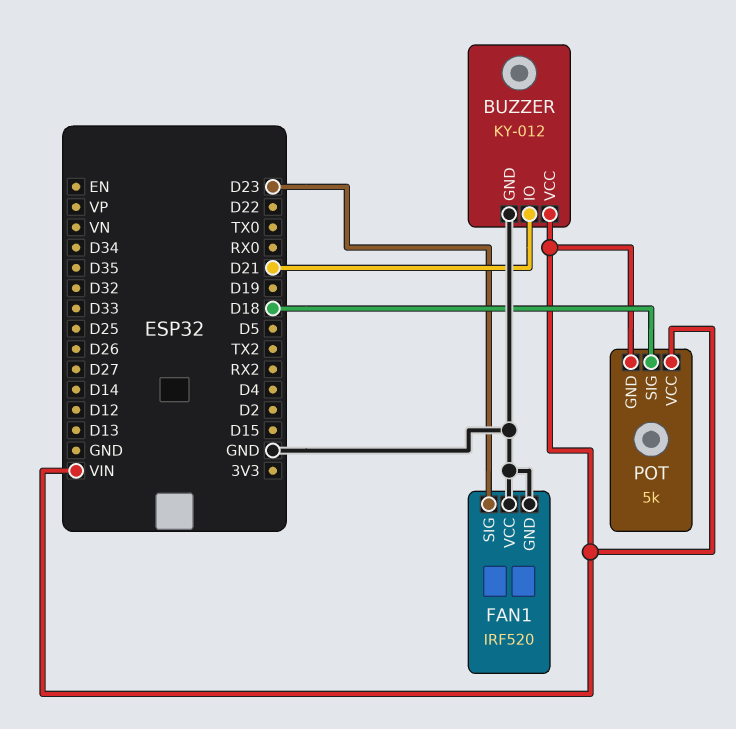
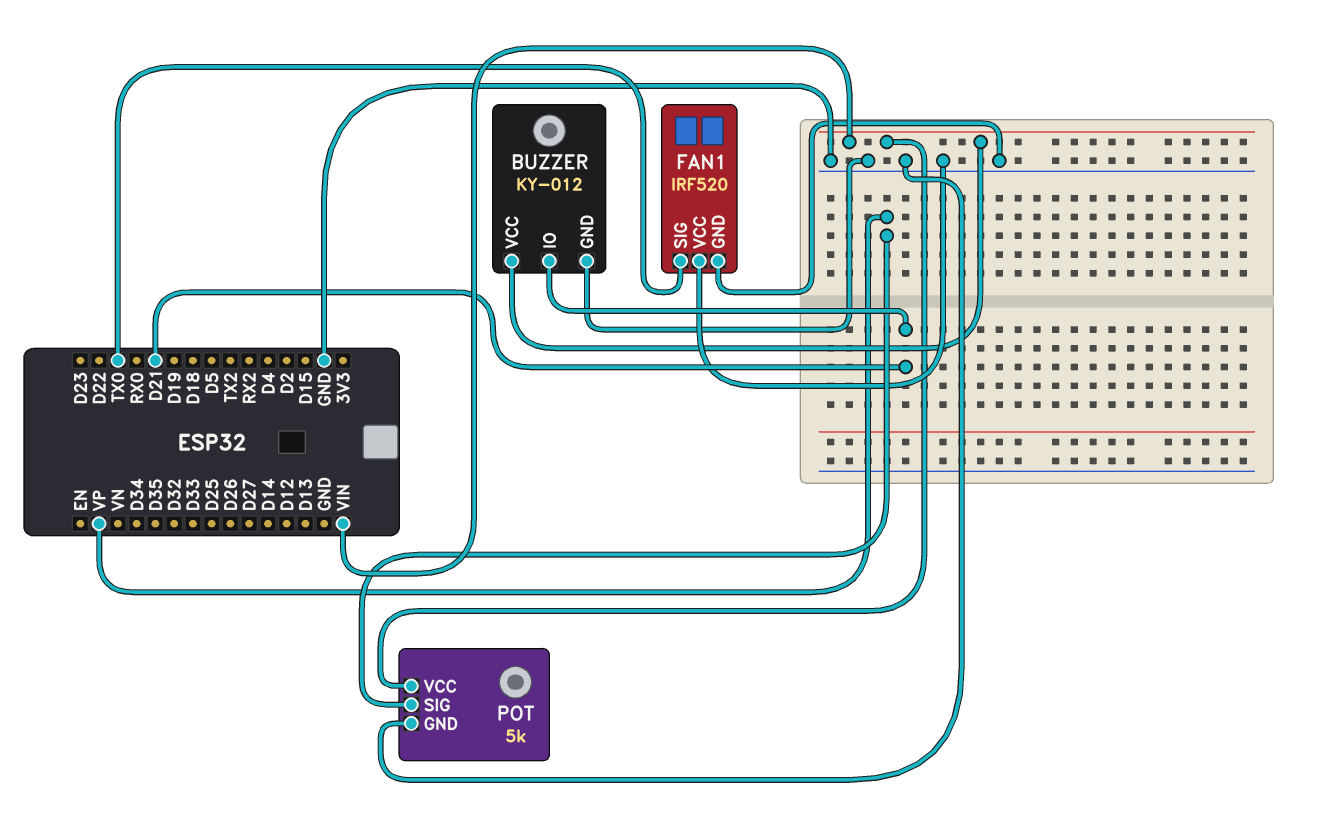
FAN1 pin SIG: D23 -> TX0
POT pin GND: VIN -> GND
POT pin SIG: D18 -> VP

